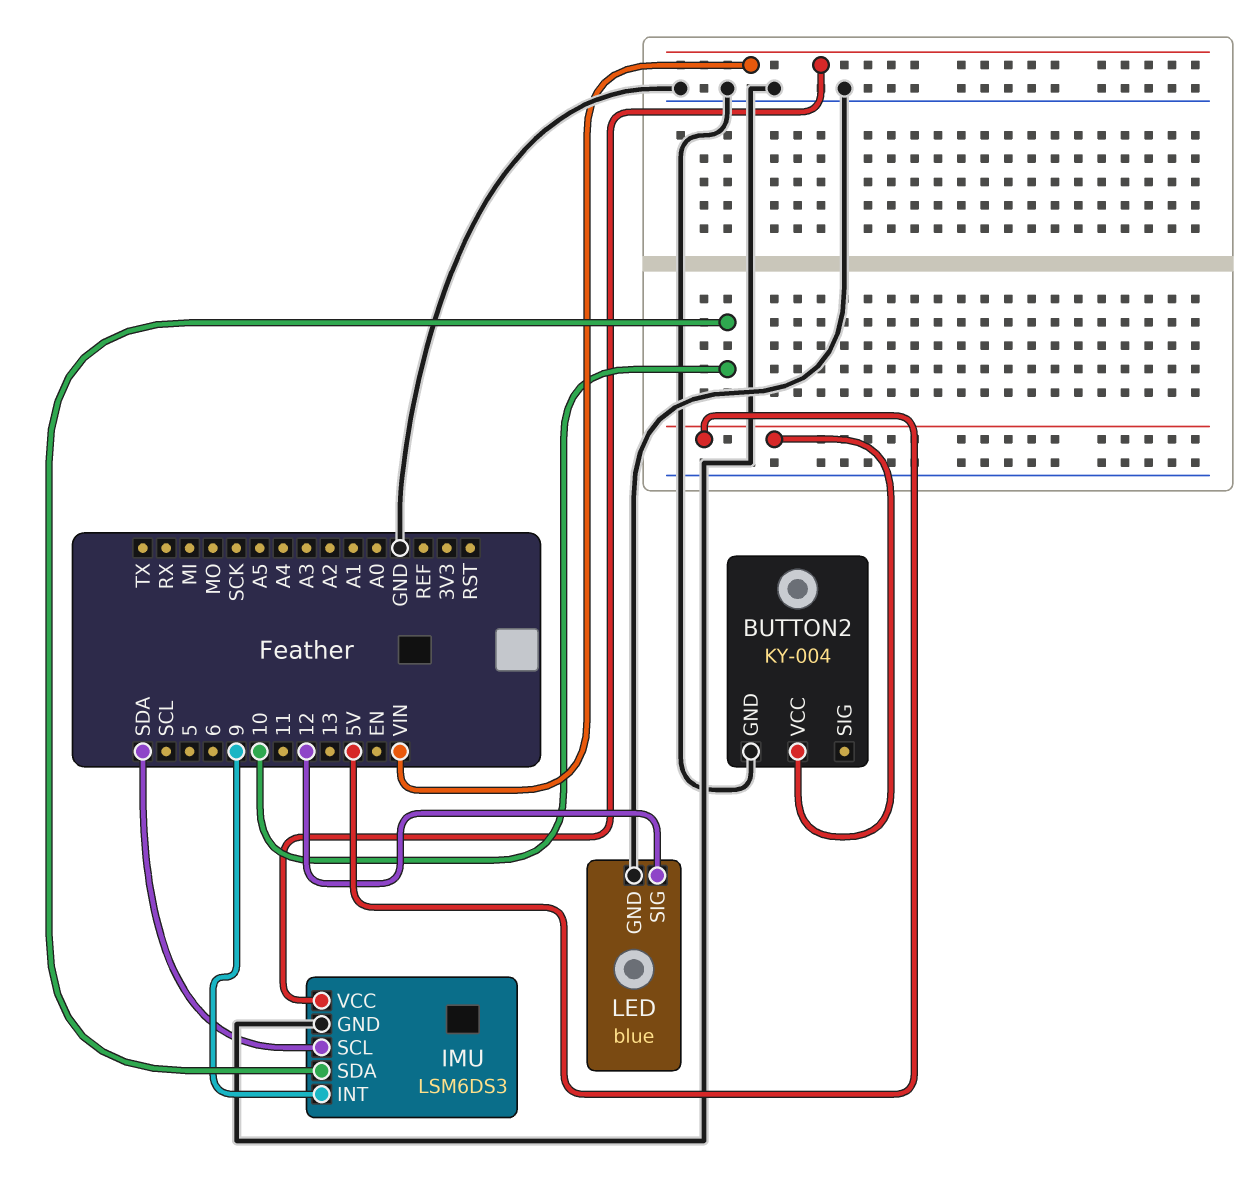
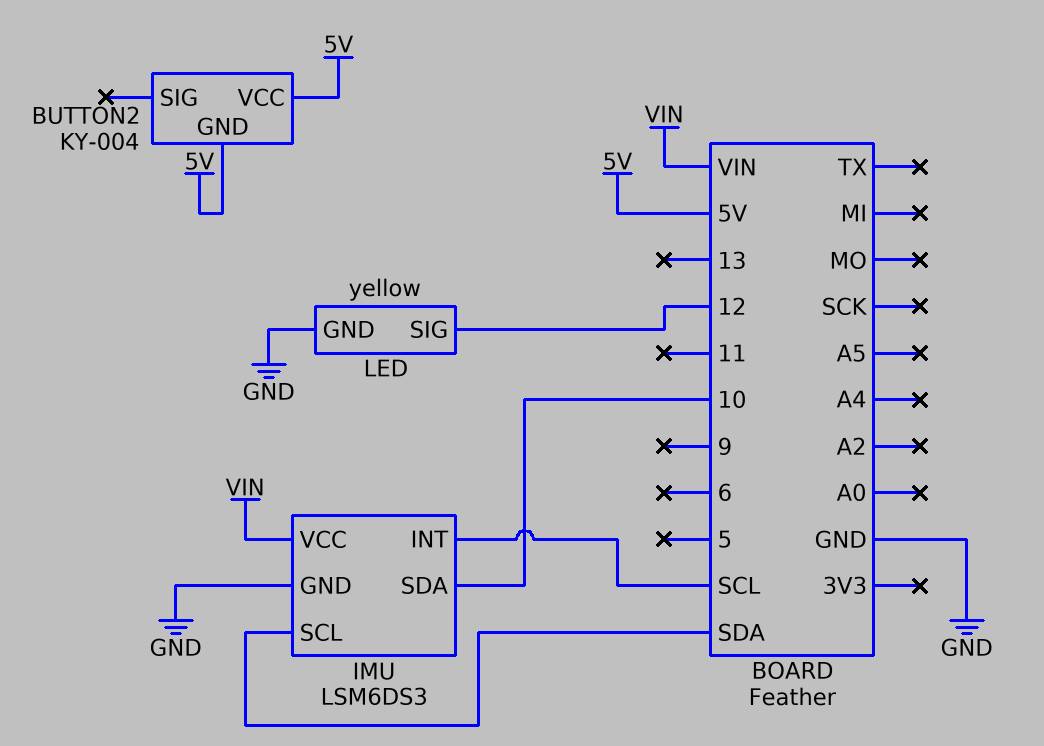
BUTTON2 pin GND: GND -> 5V
IMU pin INT: 9 -> SCL
LED: blue -> yellow

